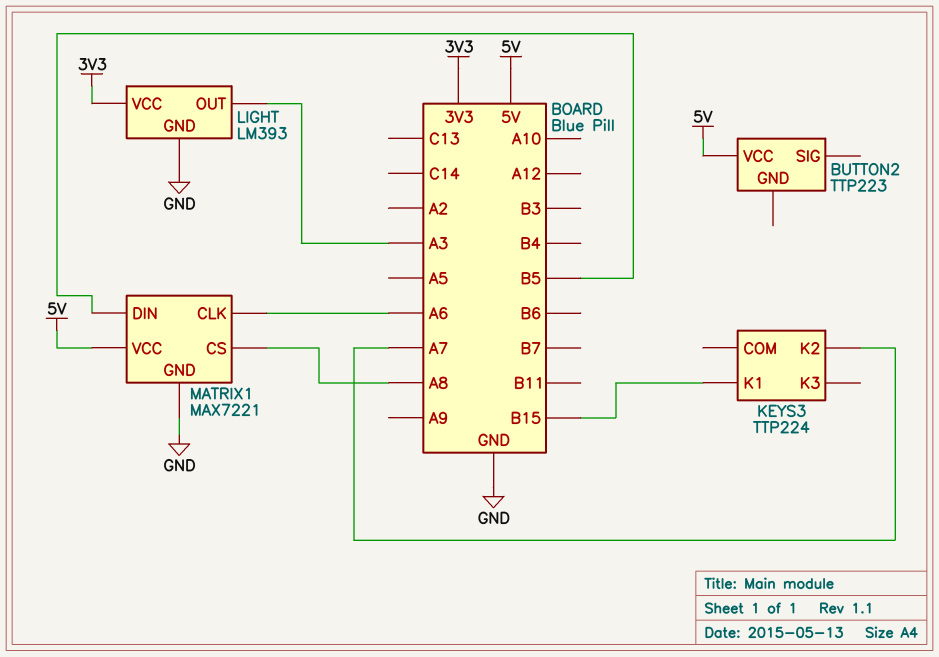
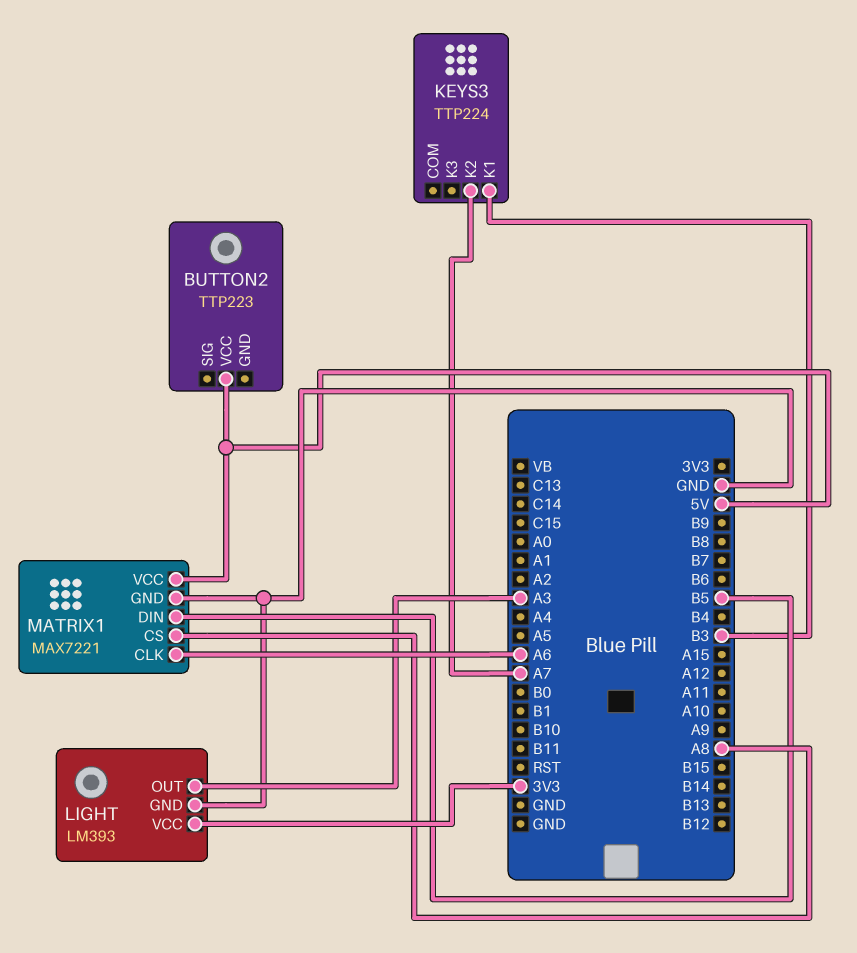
KEYS3 pin K1: B15 -> B3

